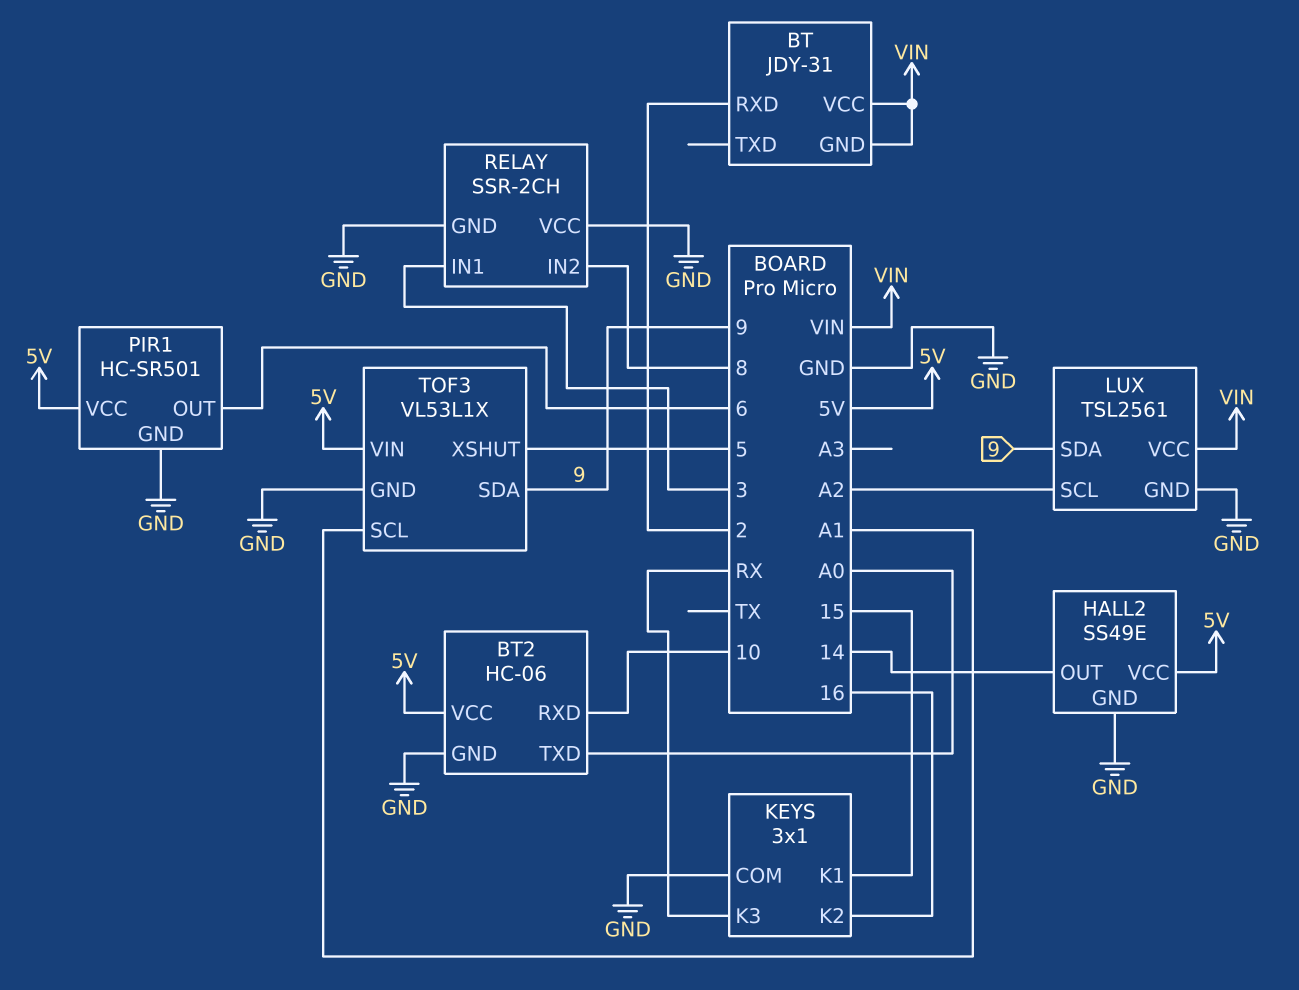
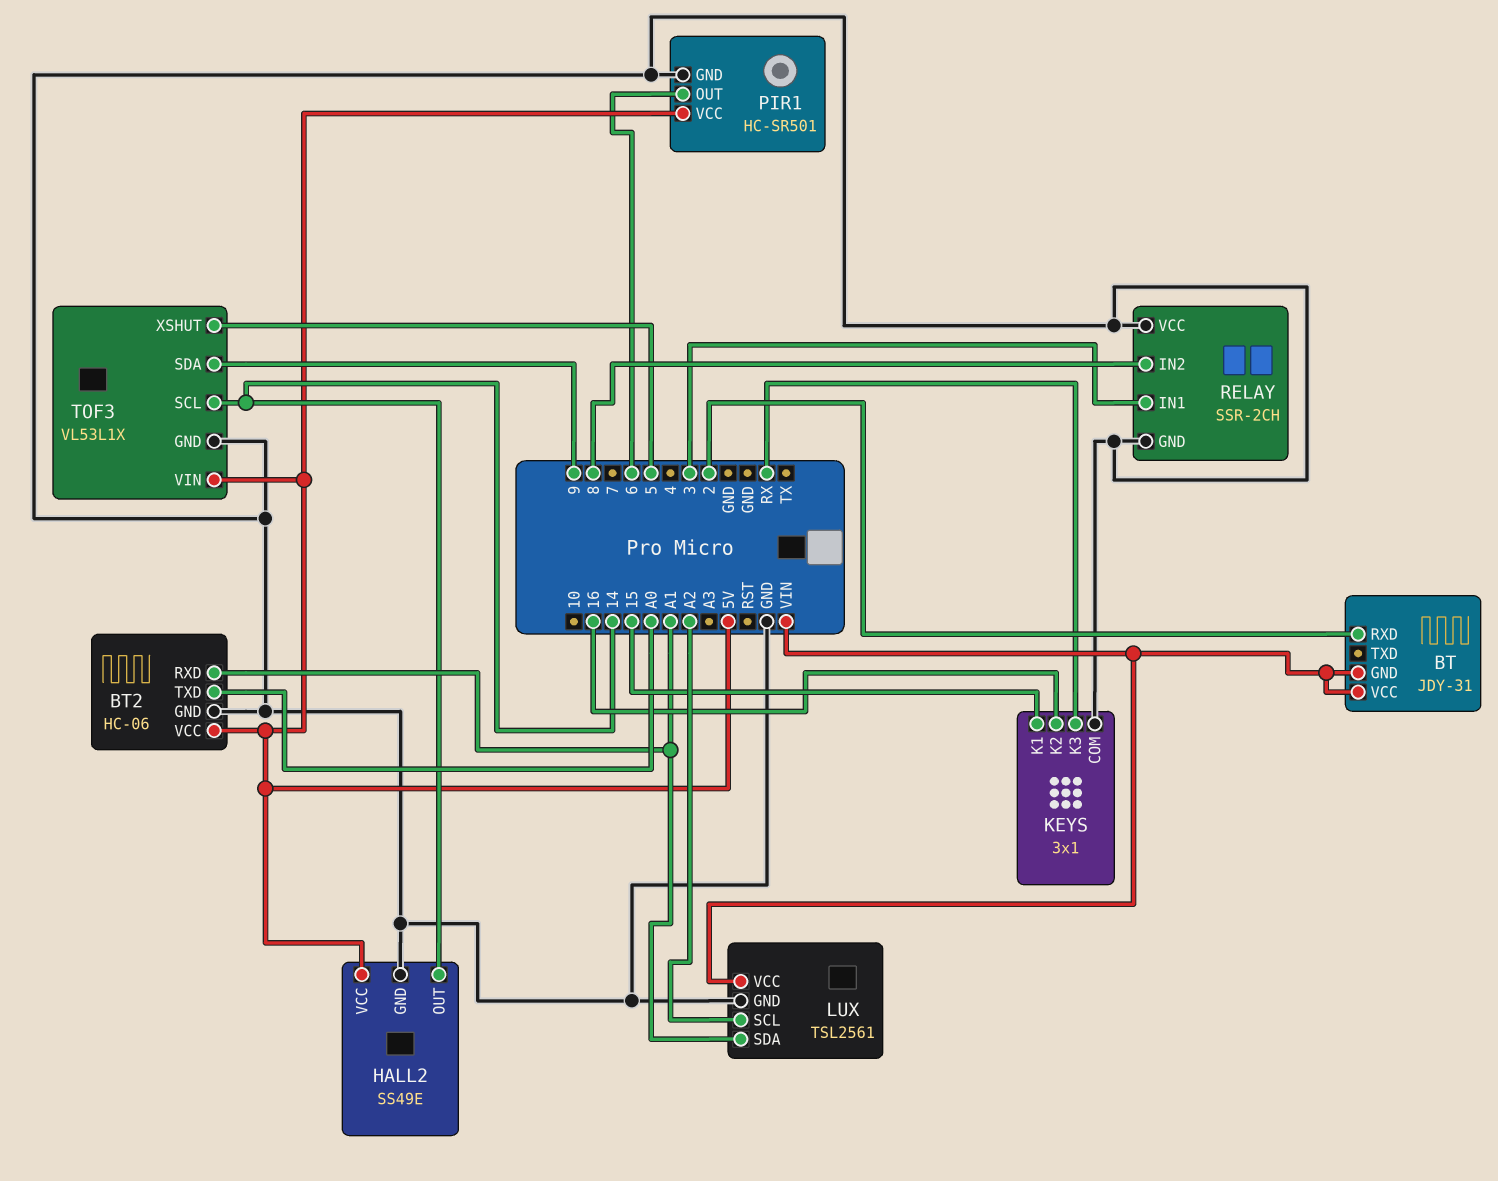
BT2 pin RXD: 10 -> A1
LUX pin SDA: 9 -> A1
TOF3 pin SCL: A1 -> 14

